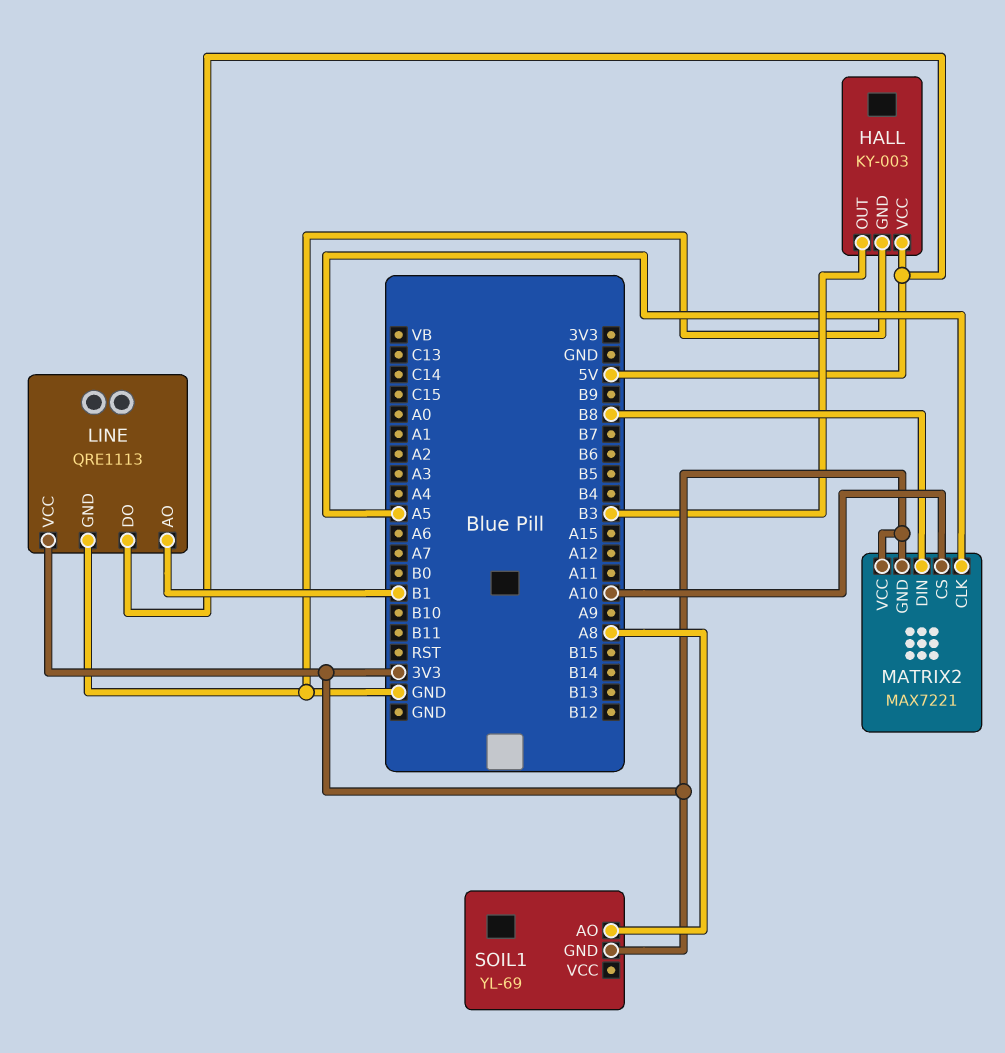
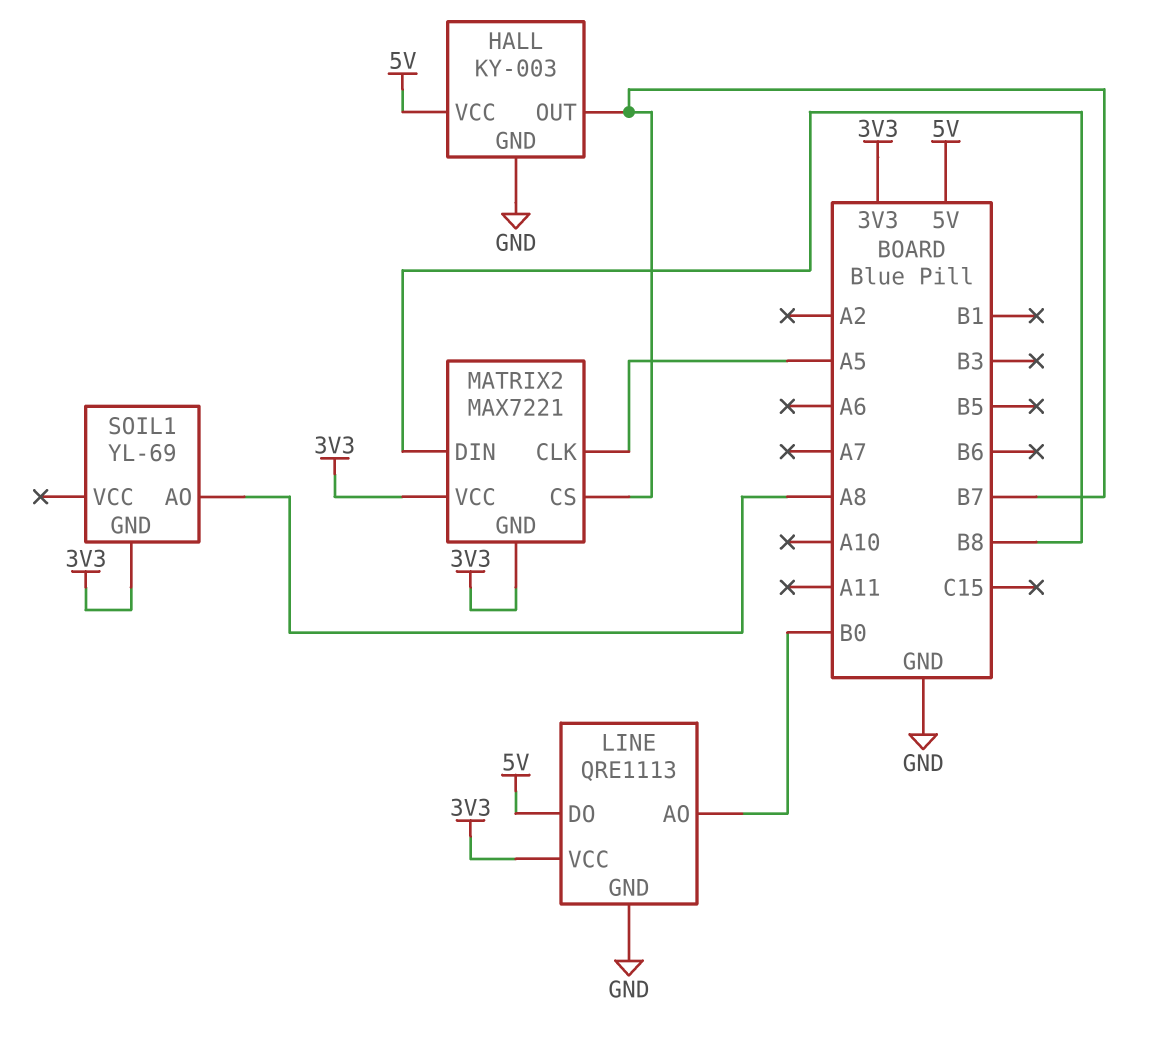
HALL pin OUT: B3 -> B7
LINE pin AO: B1 -> B0
MATRIX2 pin CS: A10 -> B7

